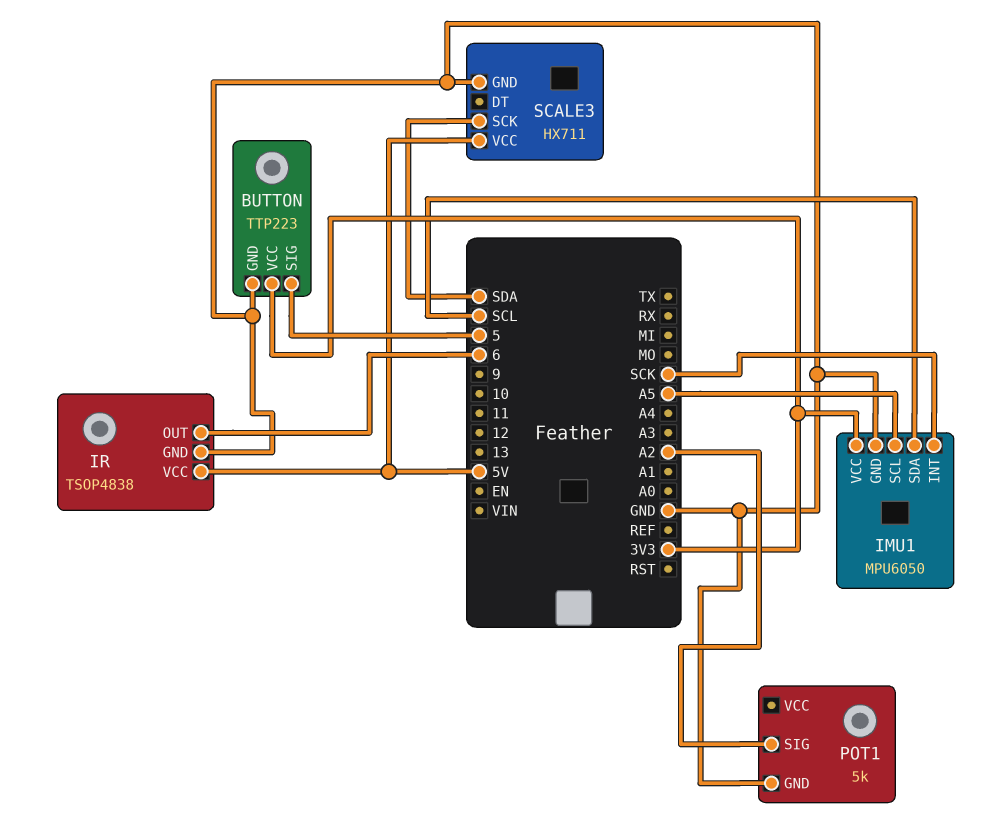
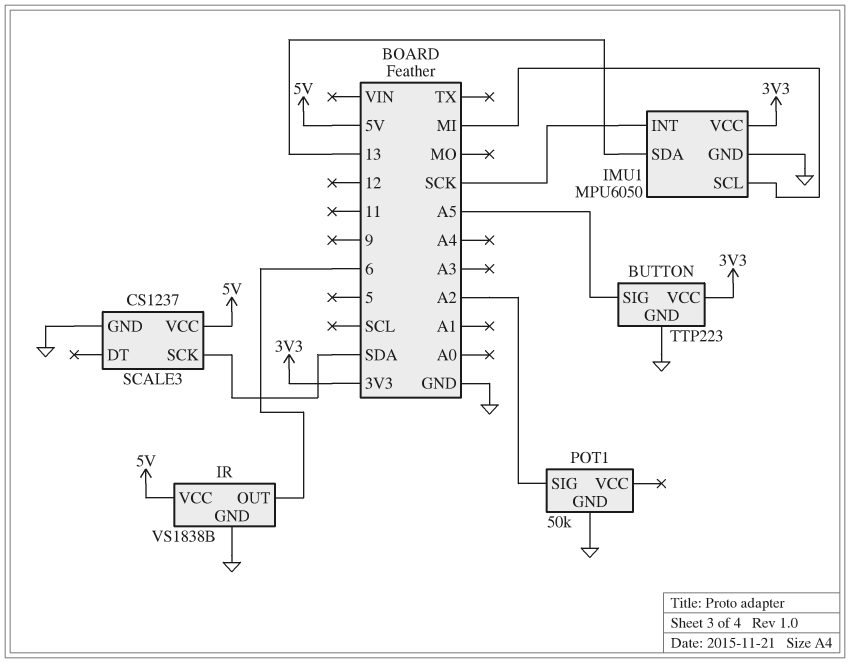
BUTTON pin SIG: 5 -> A5
IMU1 pin SCL: A5 -> MI
IMU1 pin SDA: SCL -> 13
IR: TSOP4838 -> VS1838B
POT1: 5k -> 50k
SCALE3: HX711 -> CS1237

